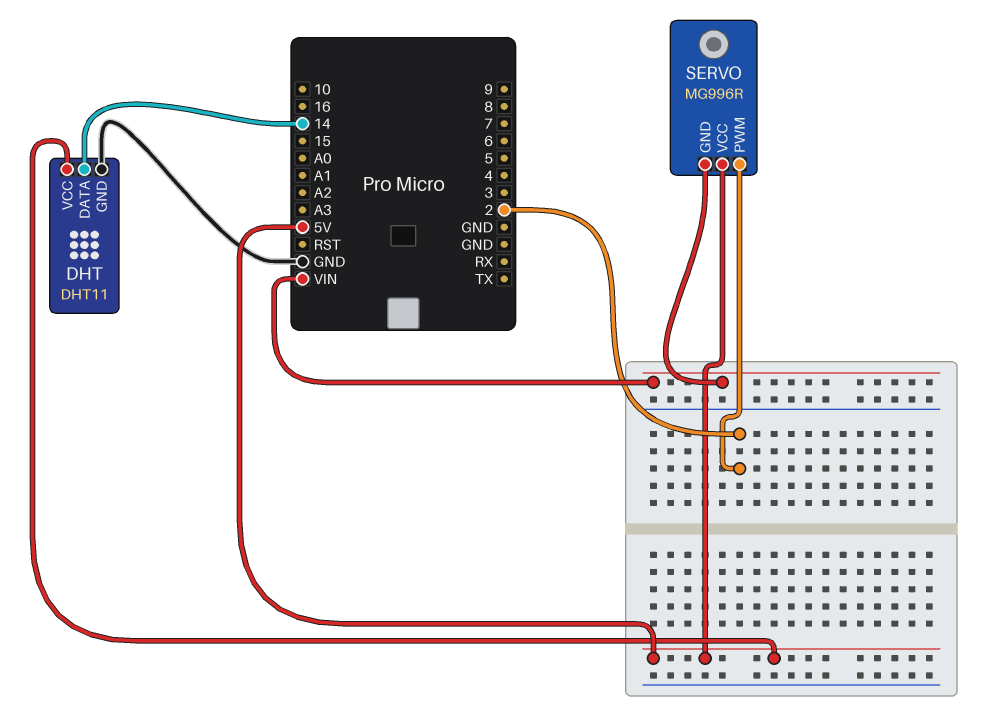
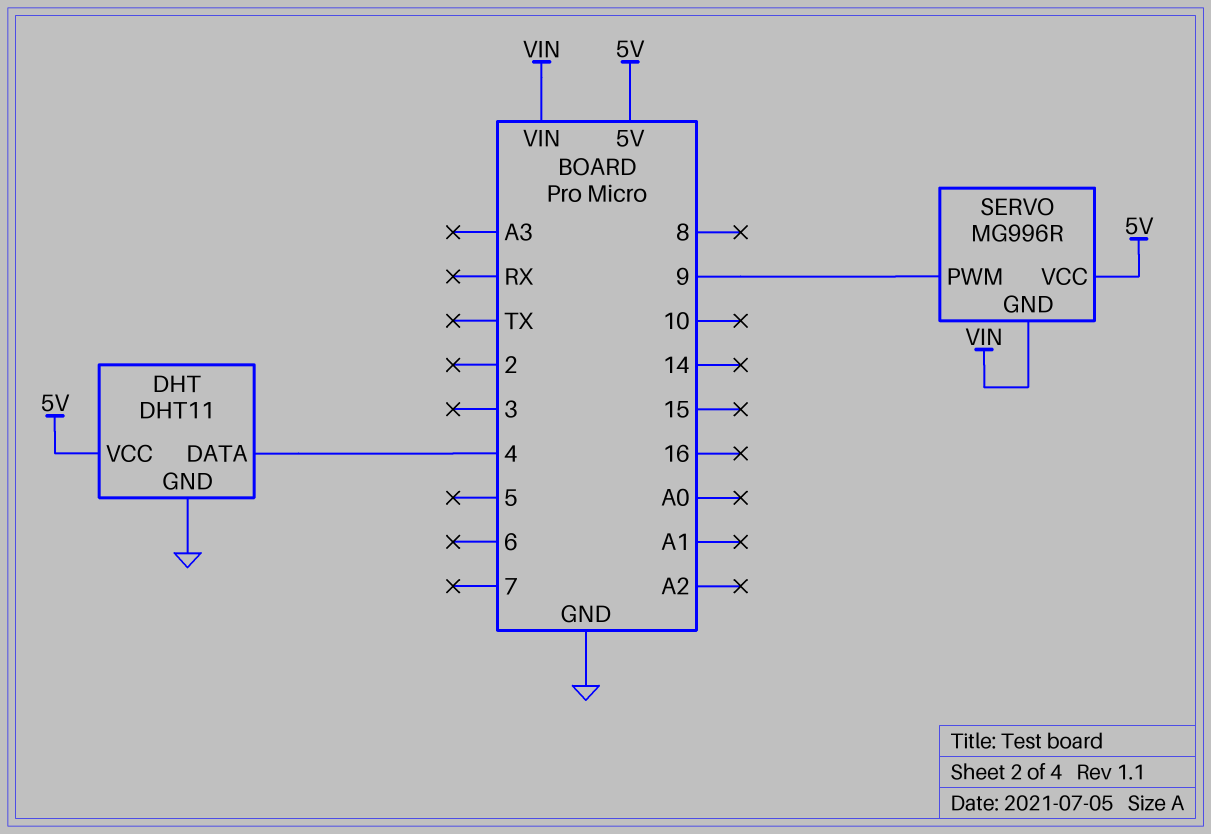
DHT pin DATA: 14 -> 4
SERVO pin PWM: 2 -> 9

